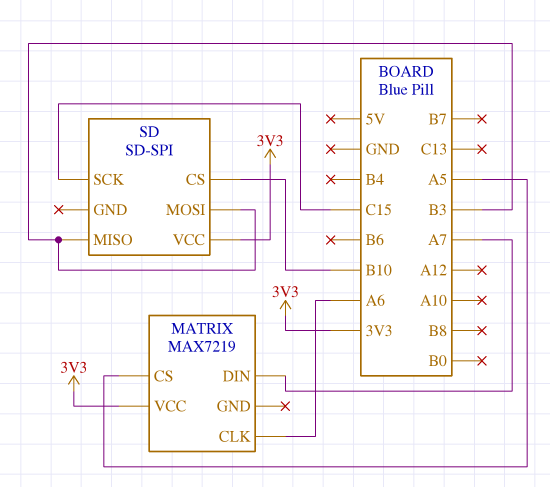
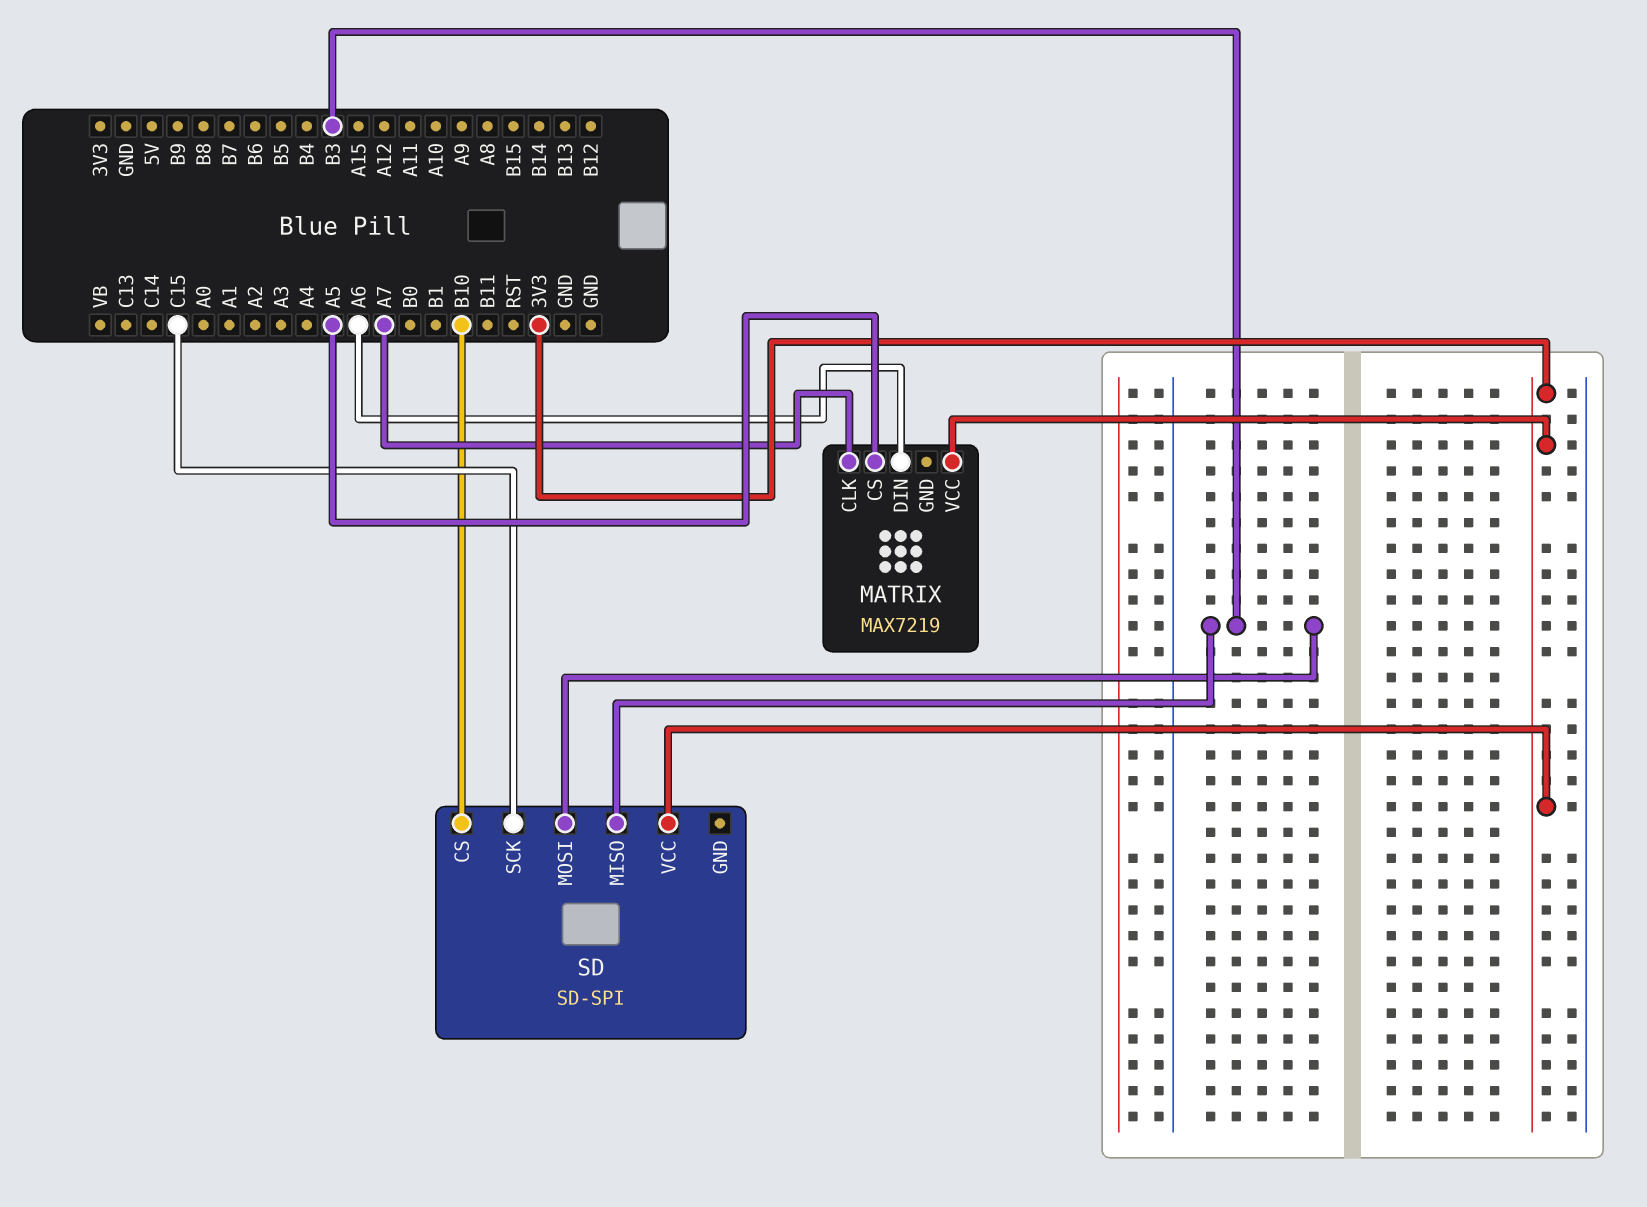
MATRIX pin CLK: A6 -> A7
MATRIX pin DIN: A7 -> A6

